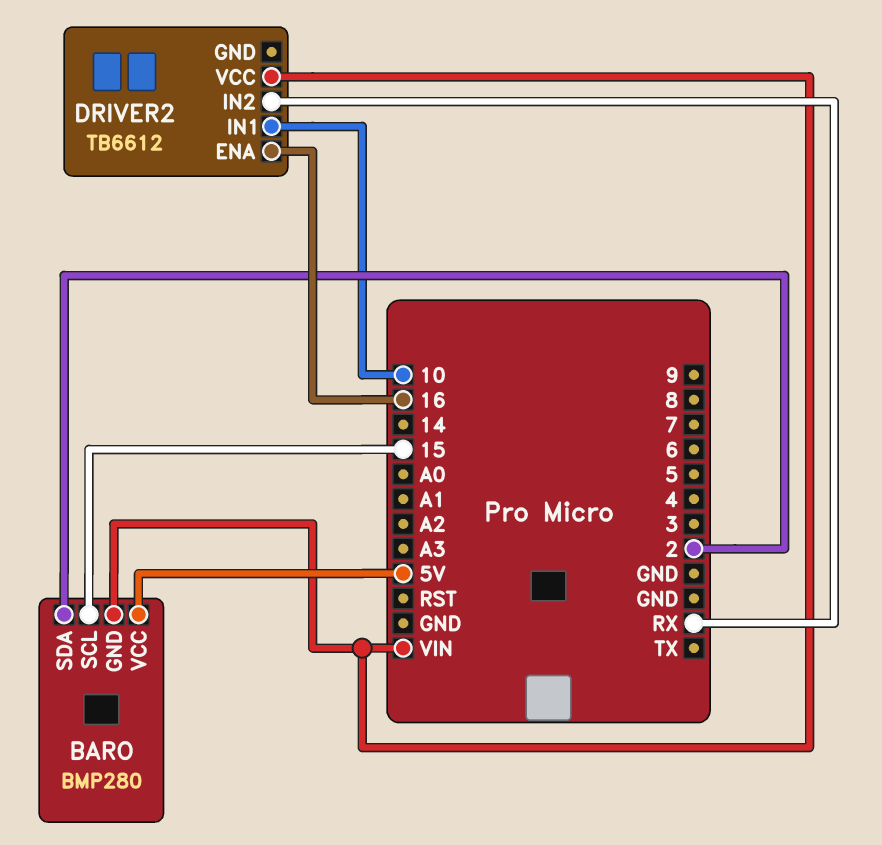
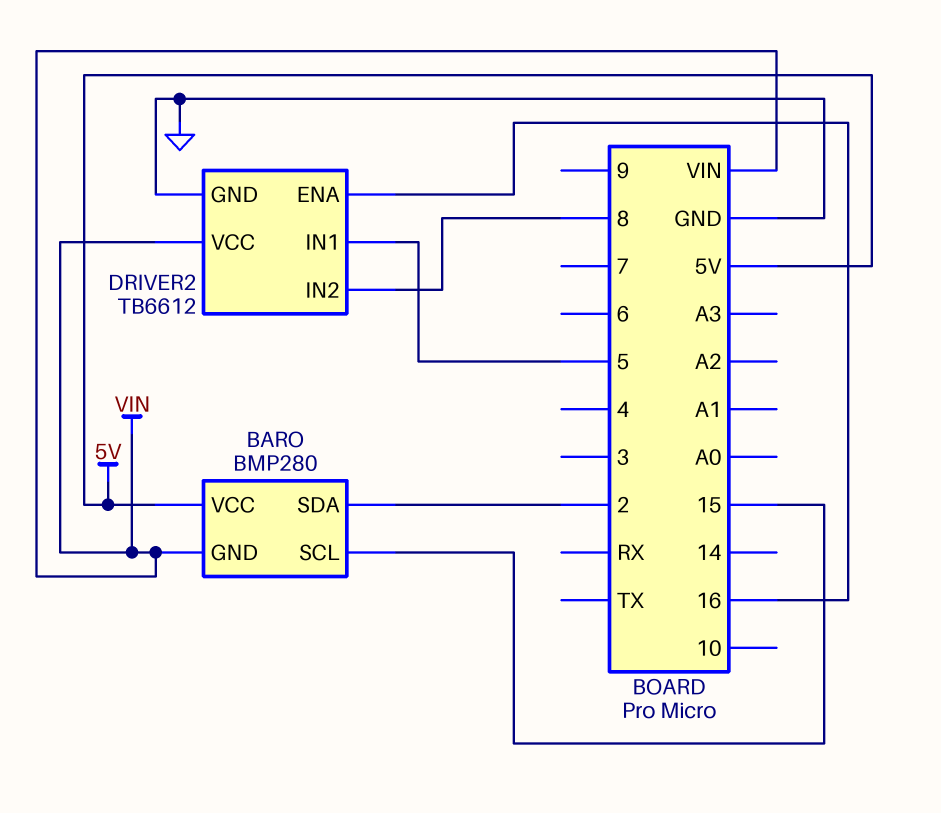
DRIVER2 pin GND: none -> GND
DRIVER2 pin IN1: 10 -> 5
DRIVER2 pin IN2: RX -> 8

